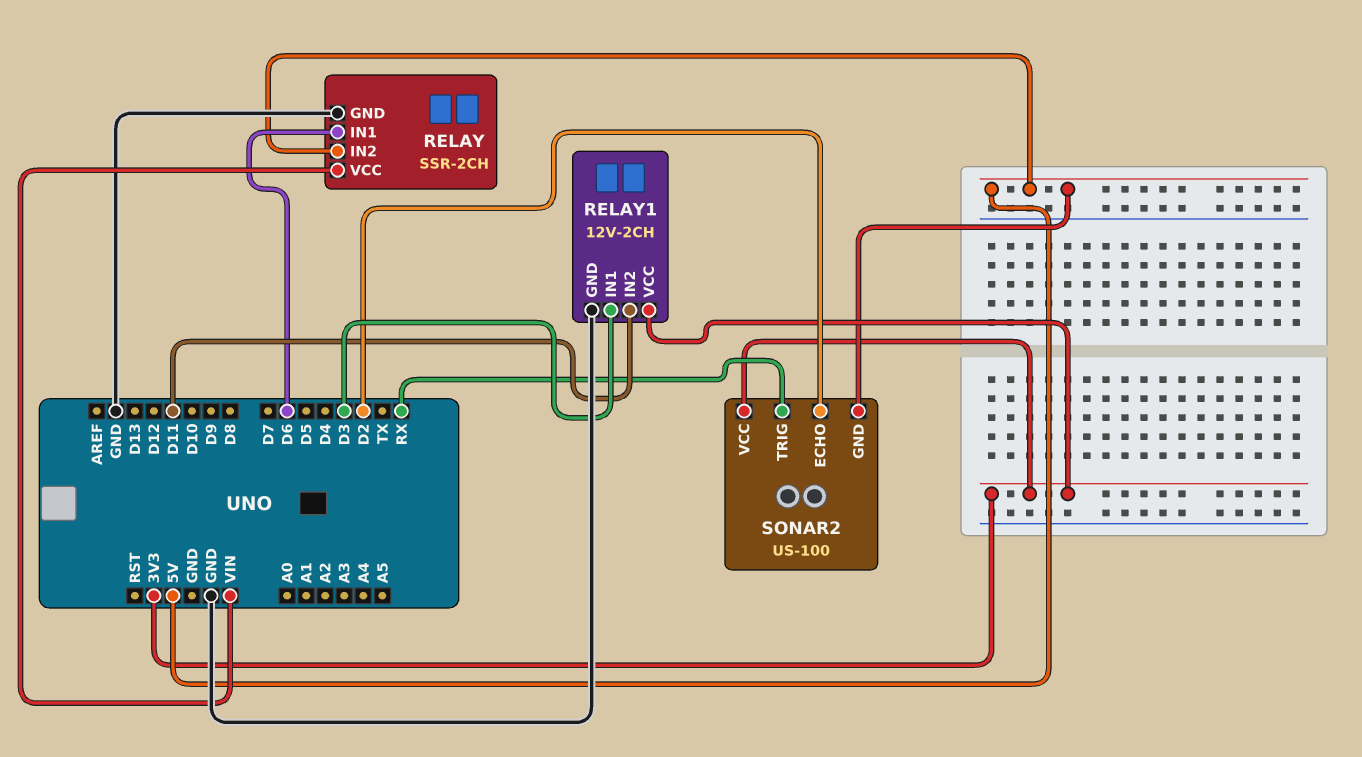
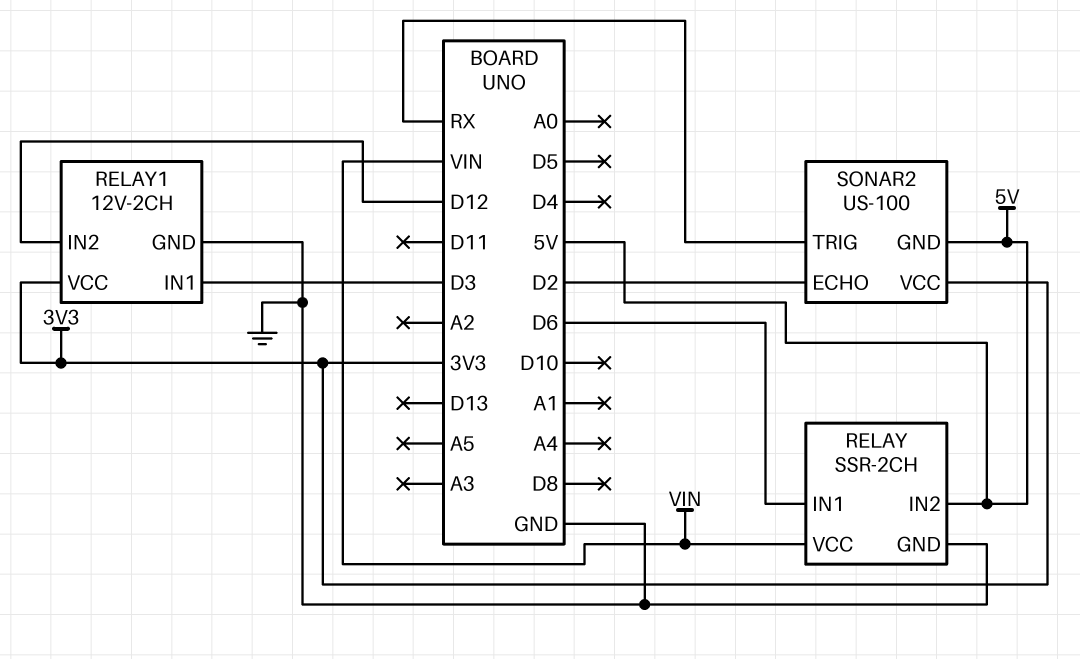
RELAY1 pin IN2: D11 -> D12

